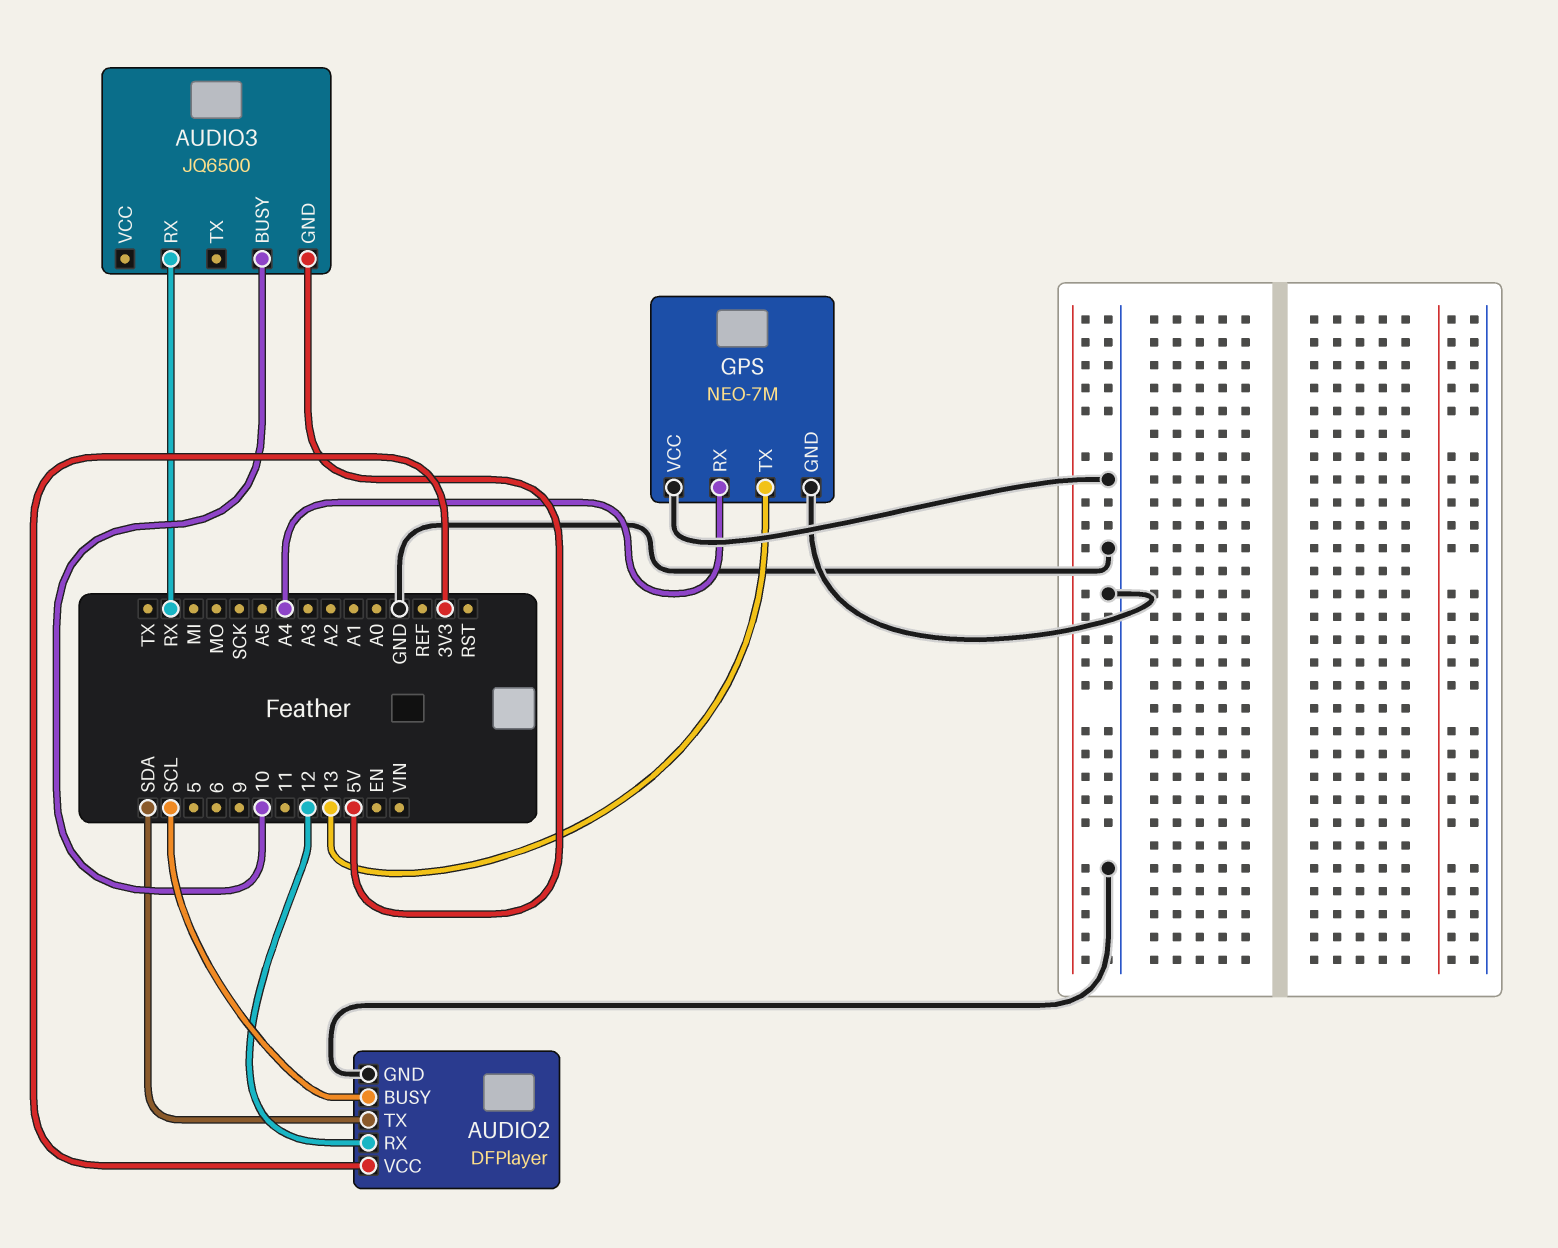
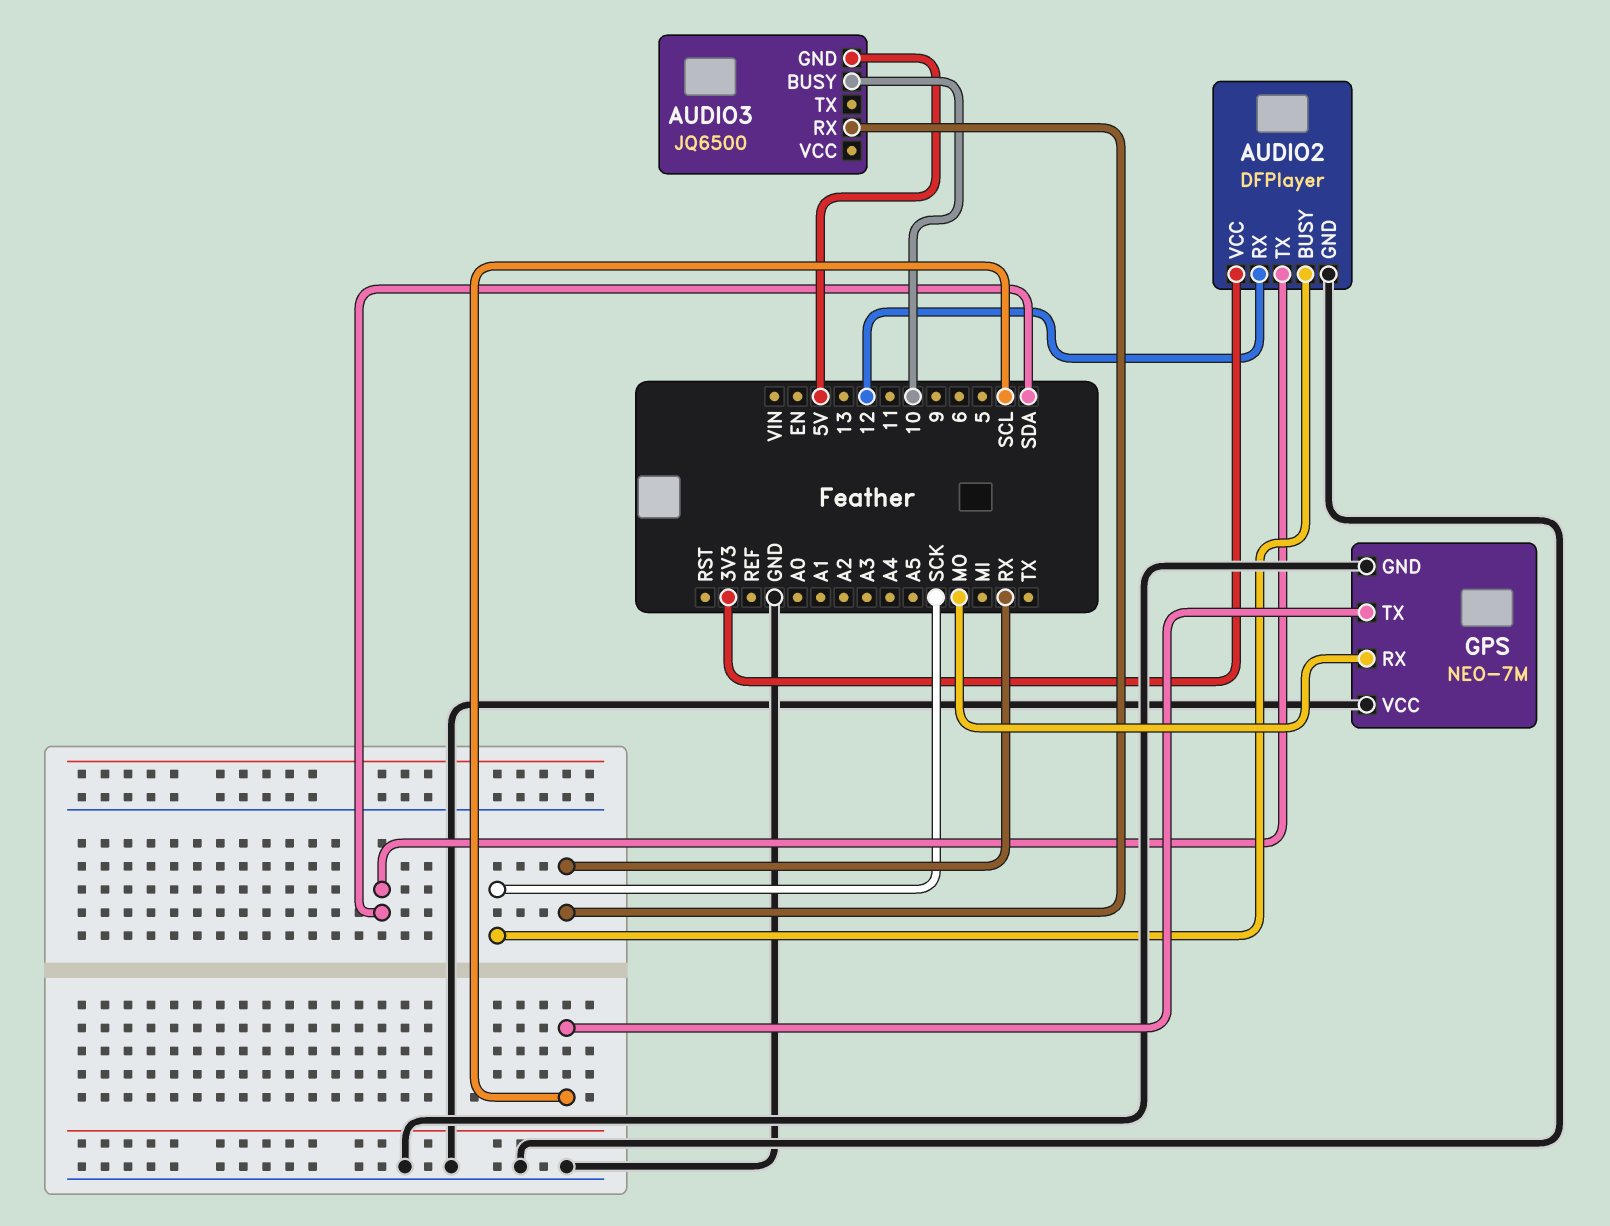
AUDIO2 pin BUSY: SCL -> SCK
GPS pin RX: A4 -> MO
GPS pin TX: 13 -> SCL

